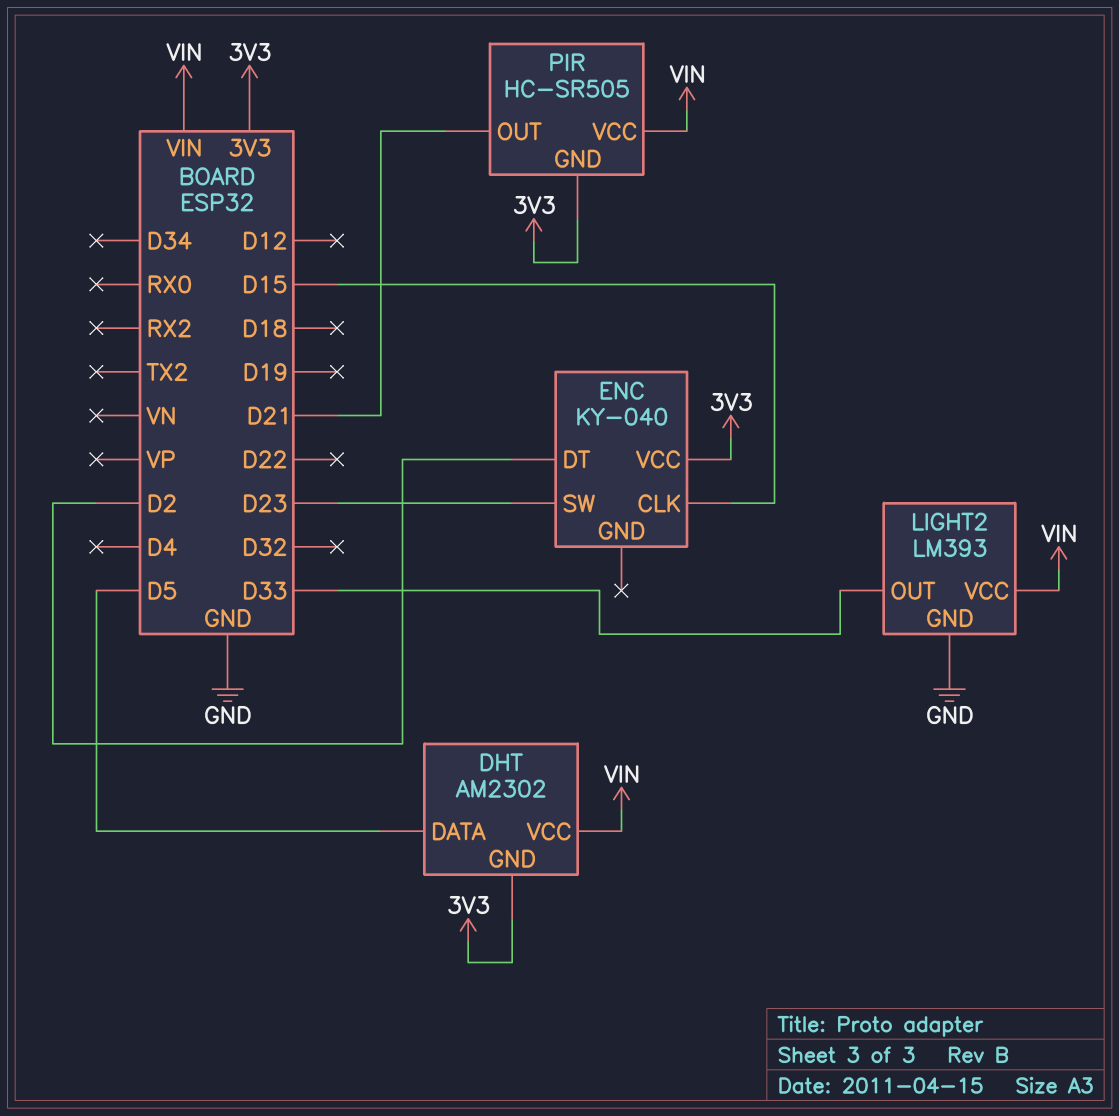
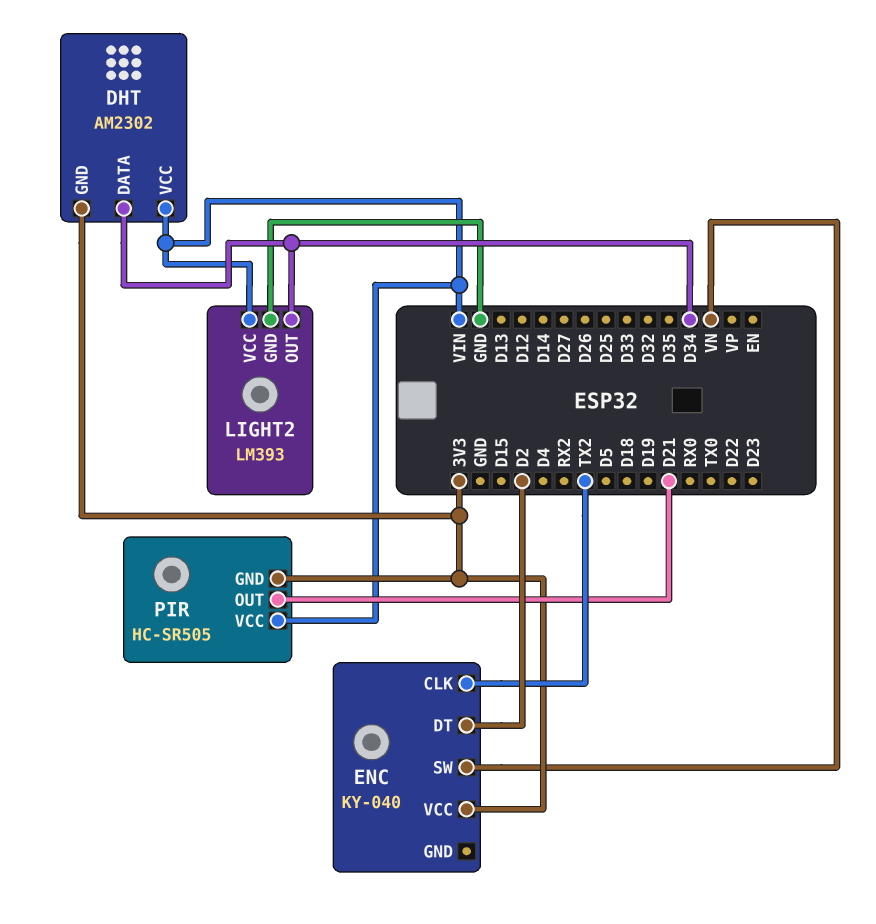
DHT pin DATA: D5 -> D34
ENC pin CLK: D15 -> TX2
ENC pin SW: D23 -> VN
LIGHT2 pin OUT: D33 -> D34

